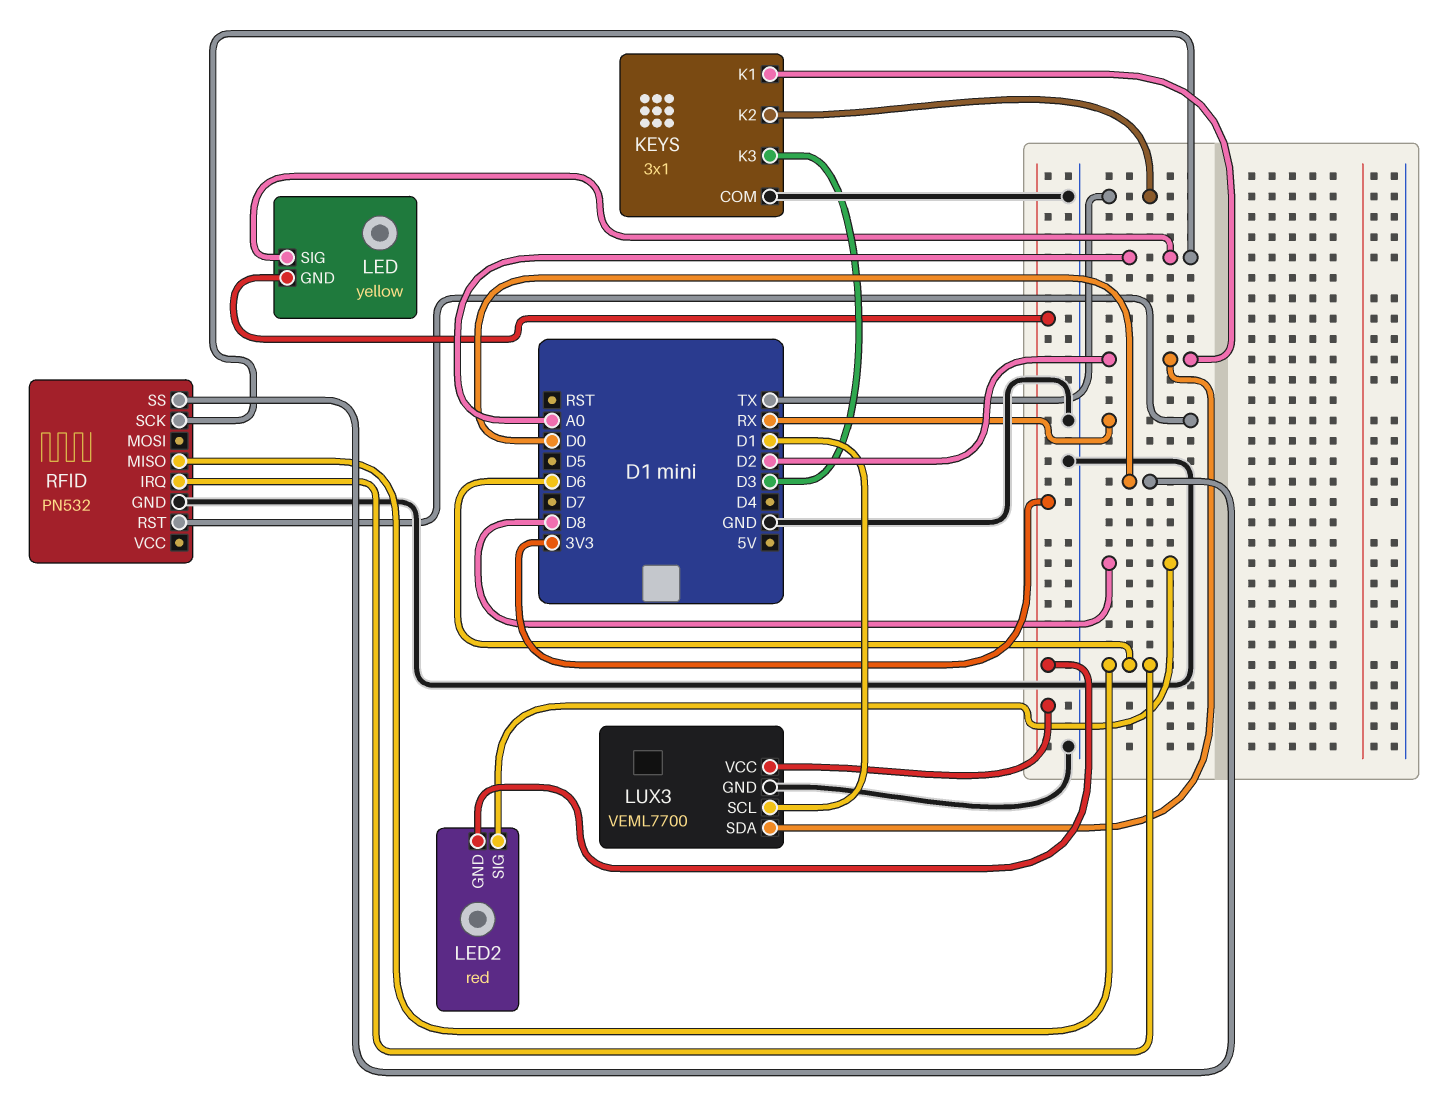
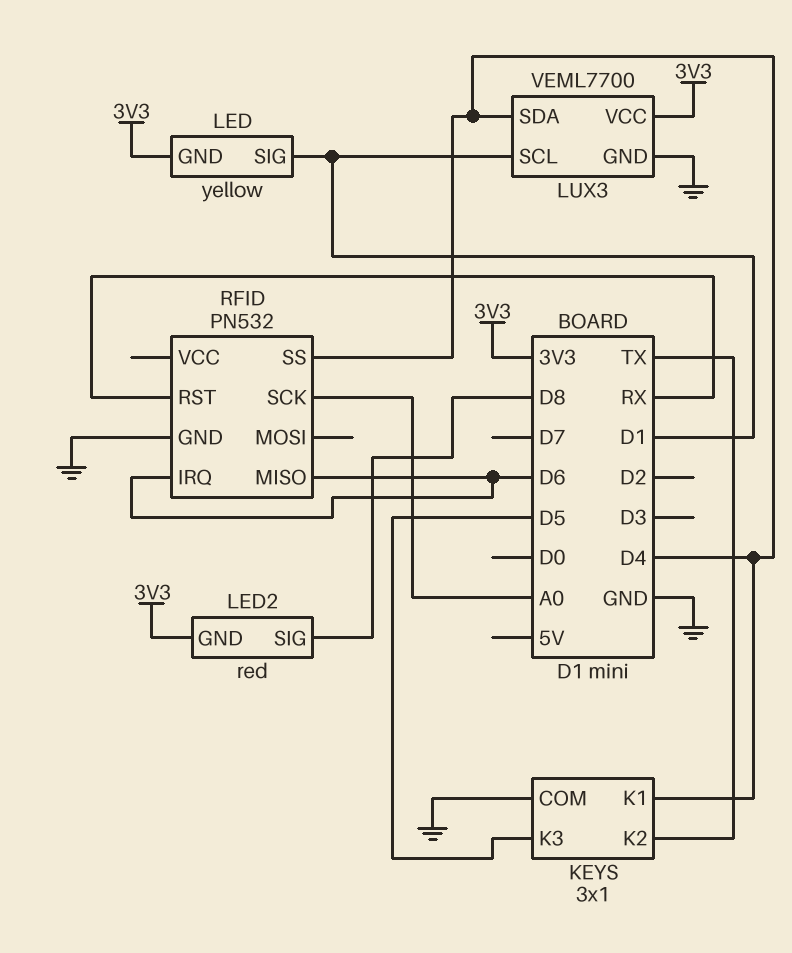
KEYS pin K1: D2 -> D4
KEYS pin K3: D3 -> D5
LED pin SIG: A0 -> D1
LUX3 pin SDA: D2 -> D4
RFID pin SS: D0 -> D4

